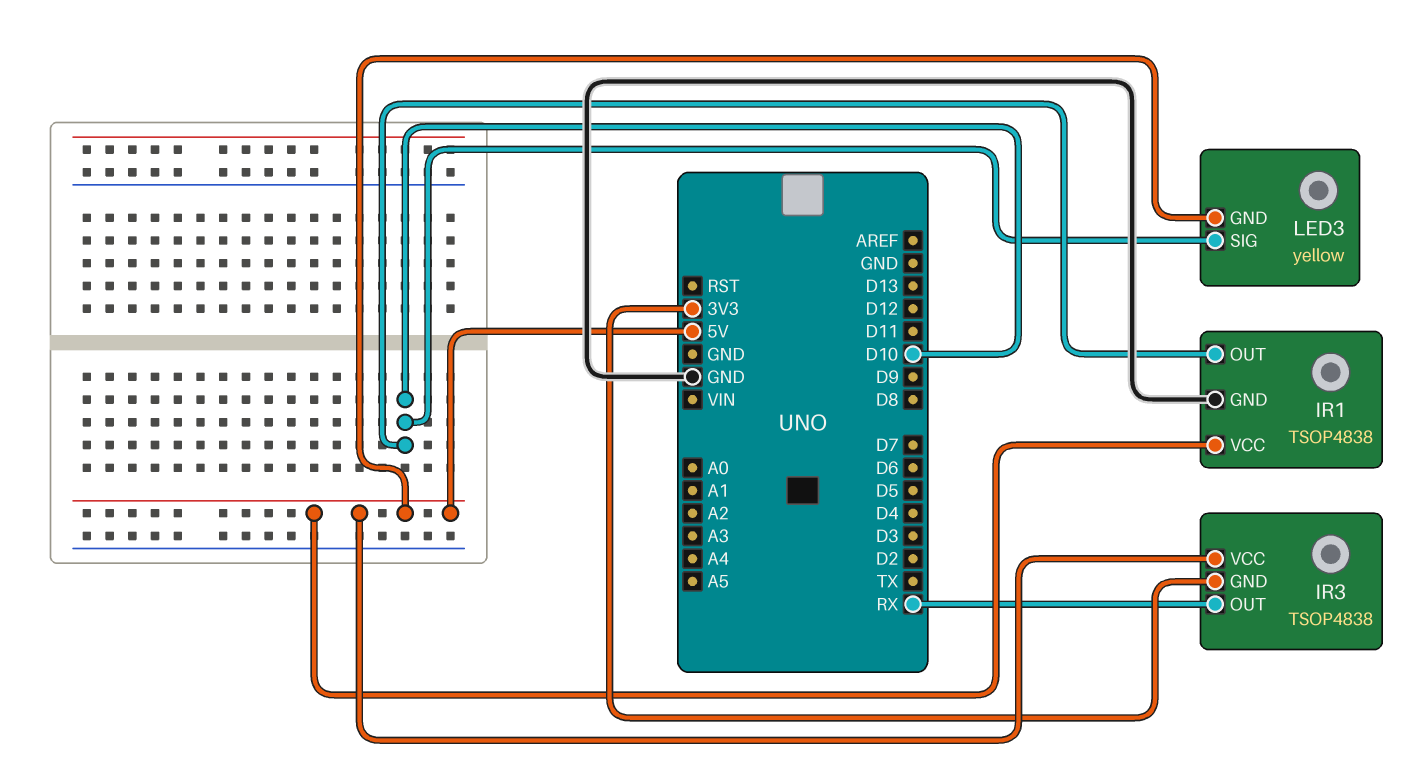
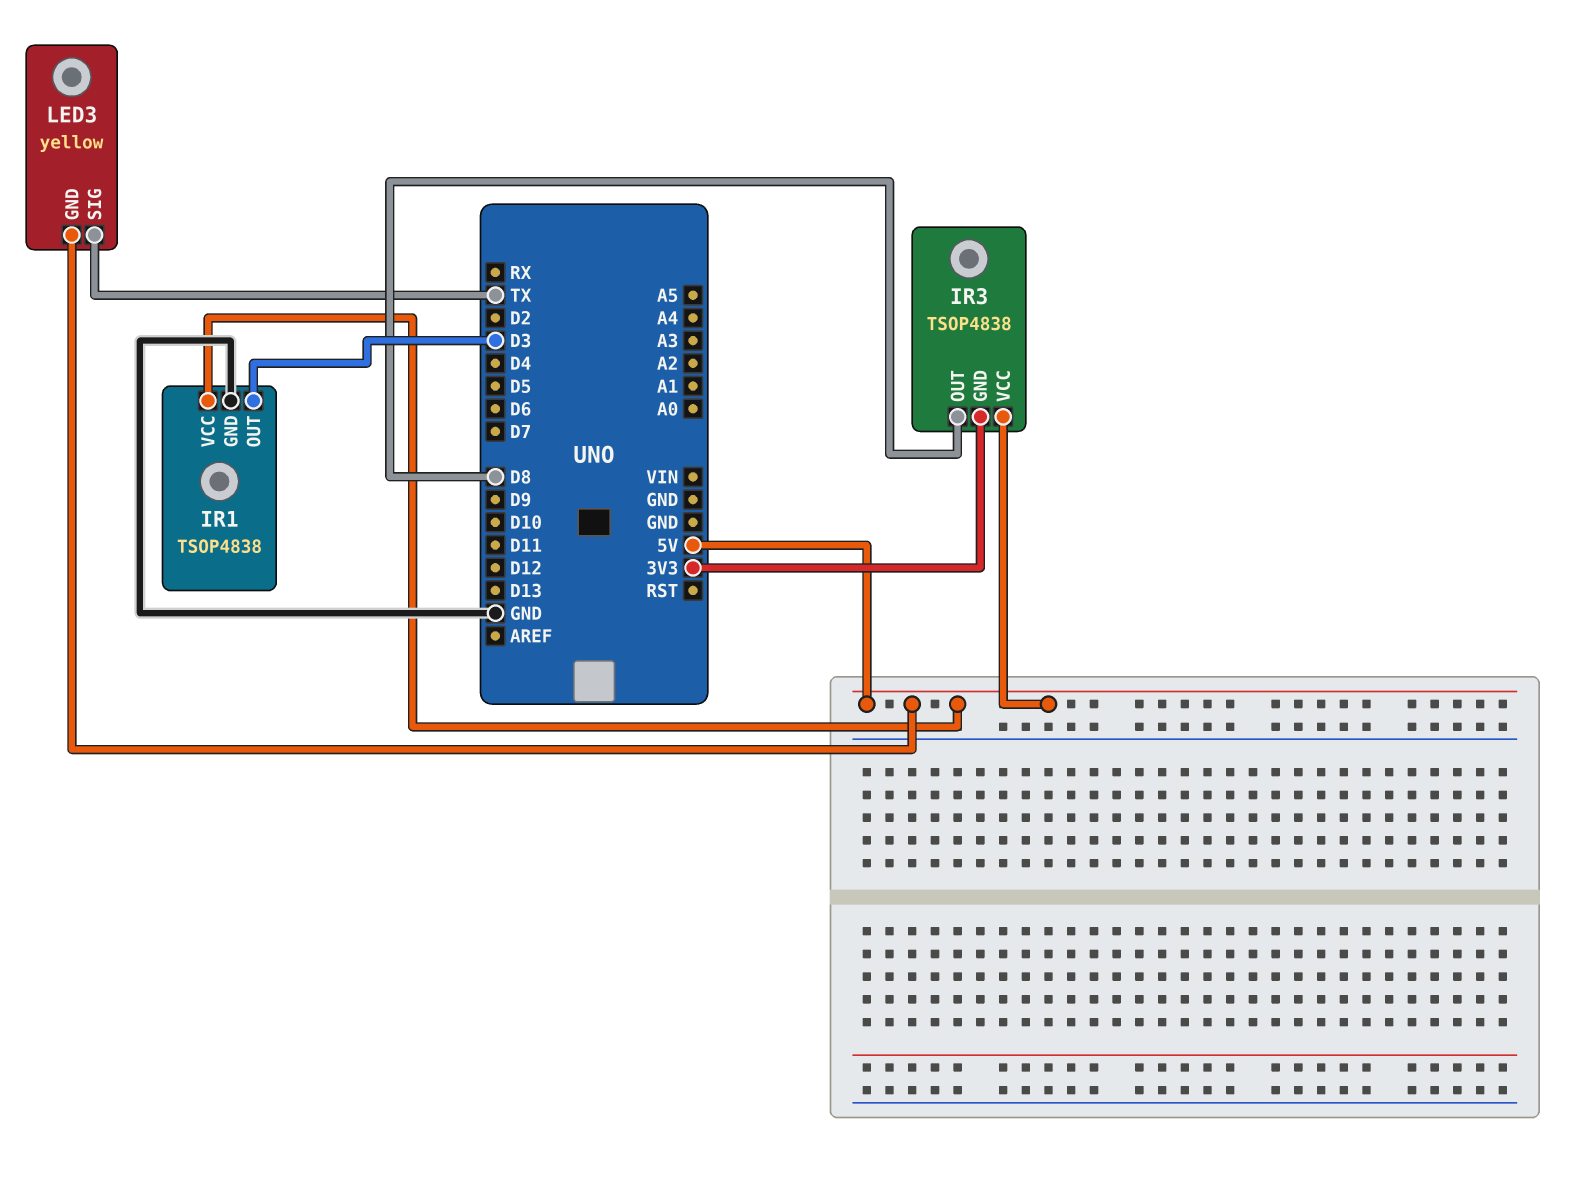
IR1 pin OUT: D10 -> D3
IR3 pin OUT: RX -> D8
LED3 pin SIG: D10 -> TX

